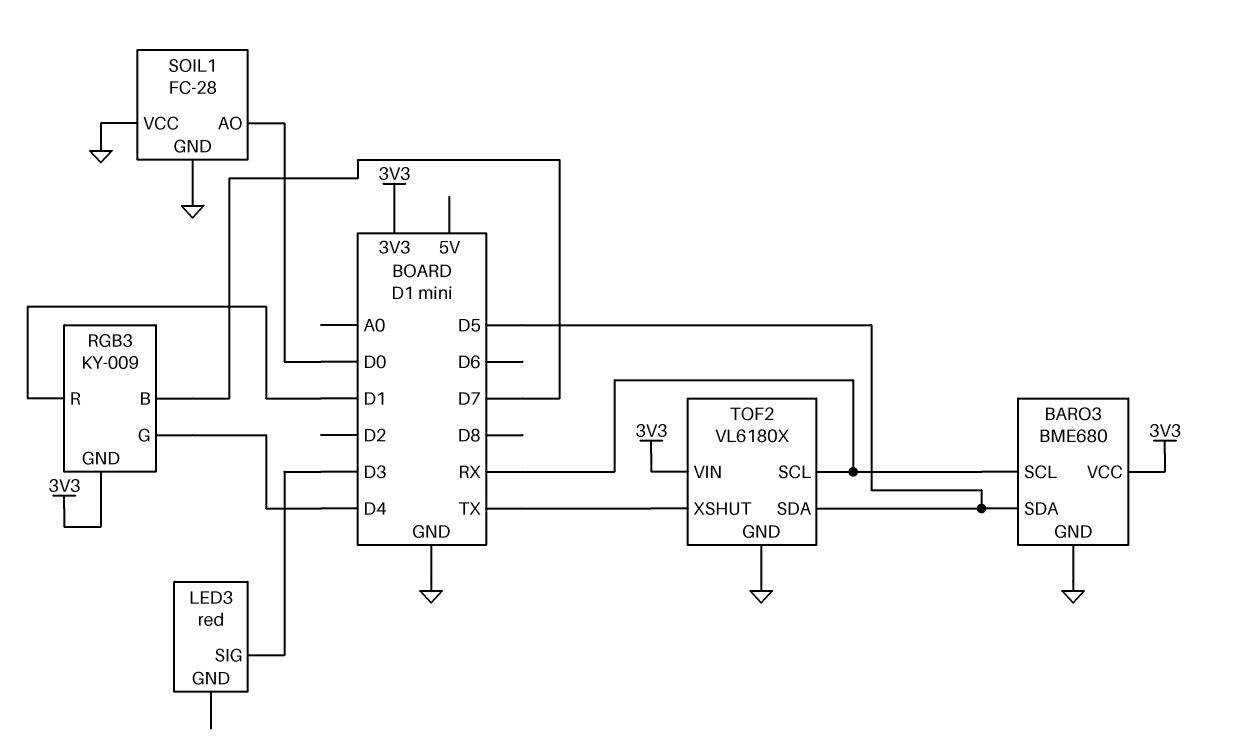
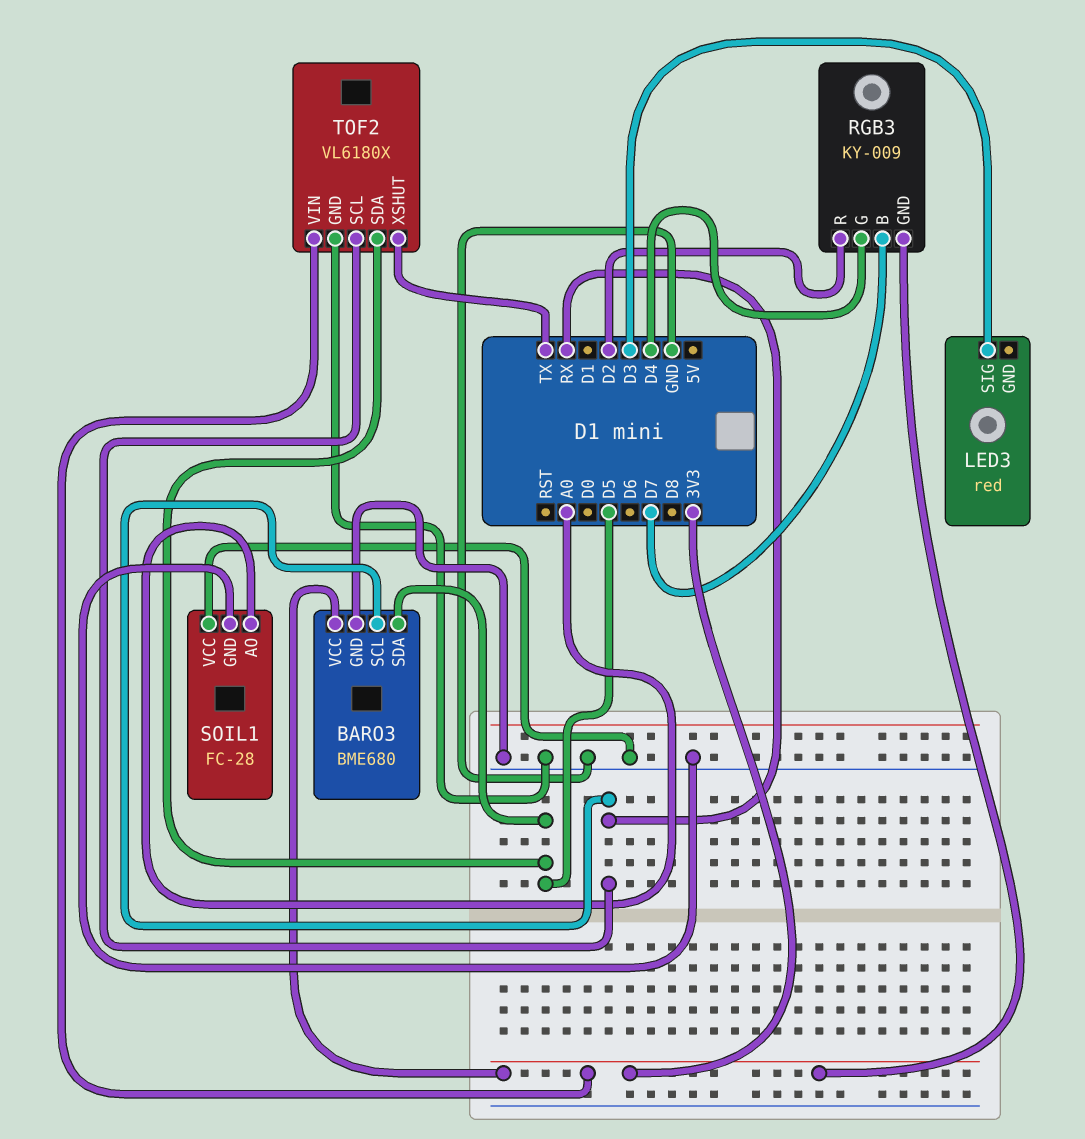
RGB3 pin R: D1 -> D2
SOIL1 pin AO: D0 -> A0

